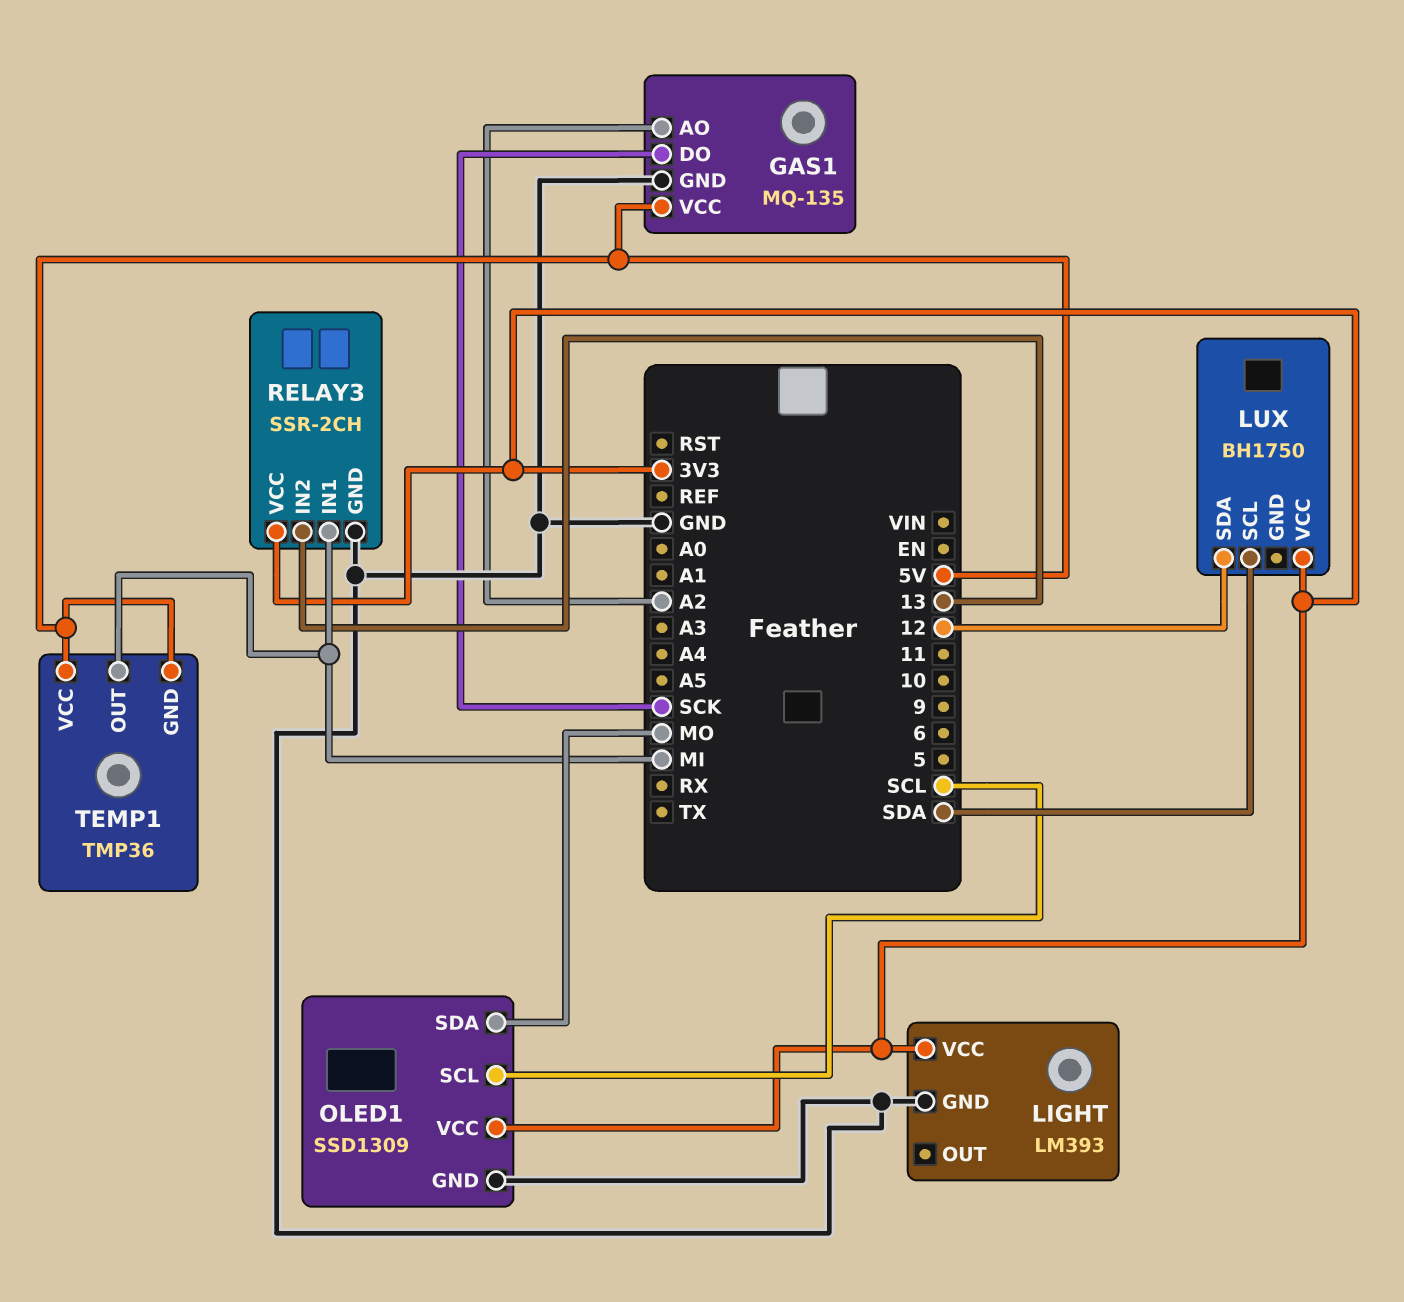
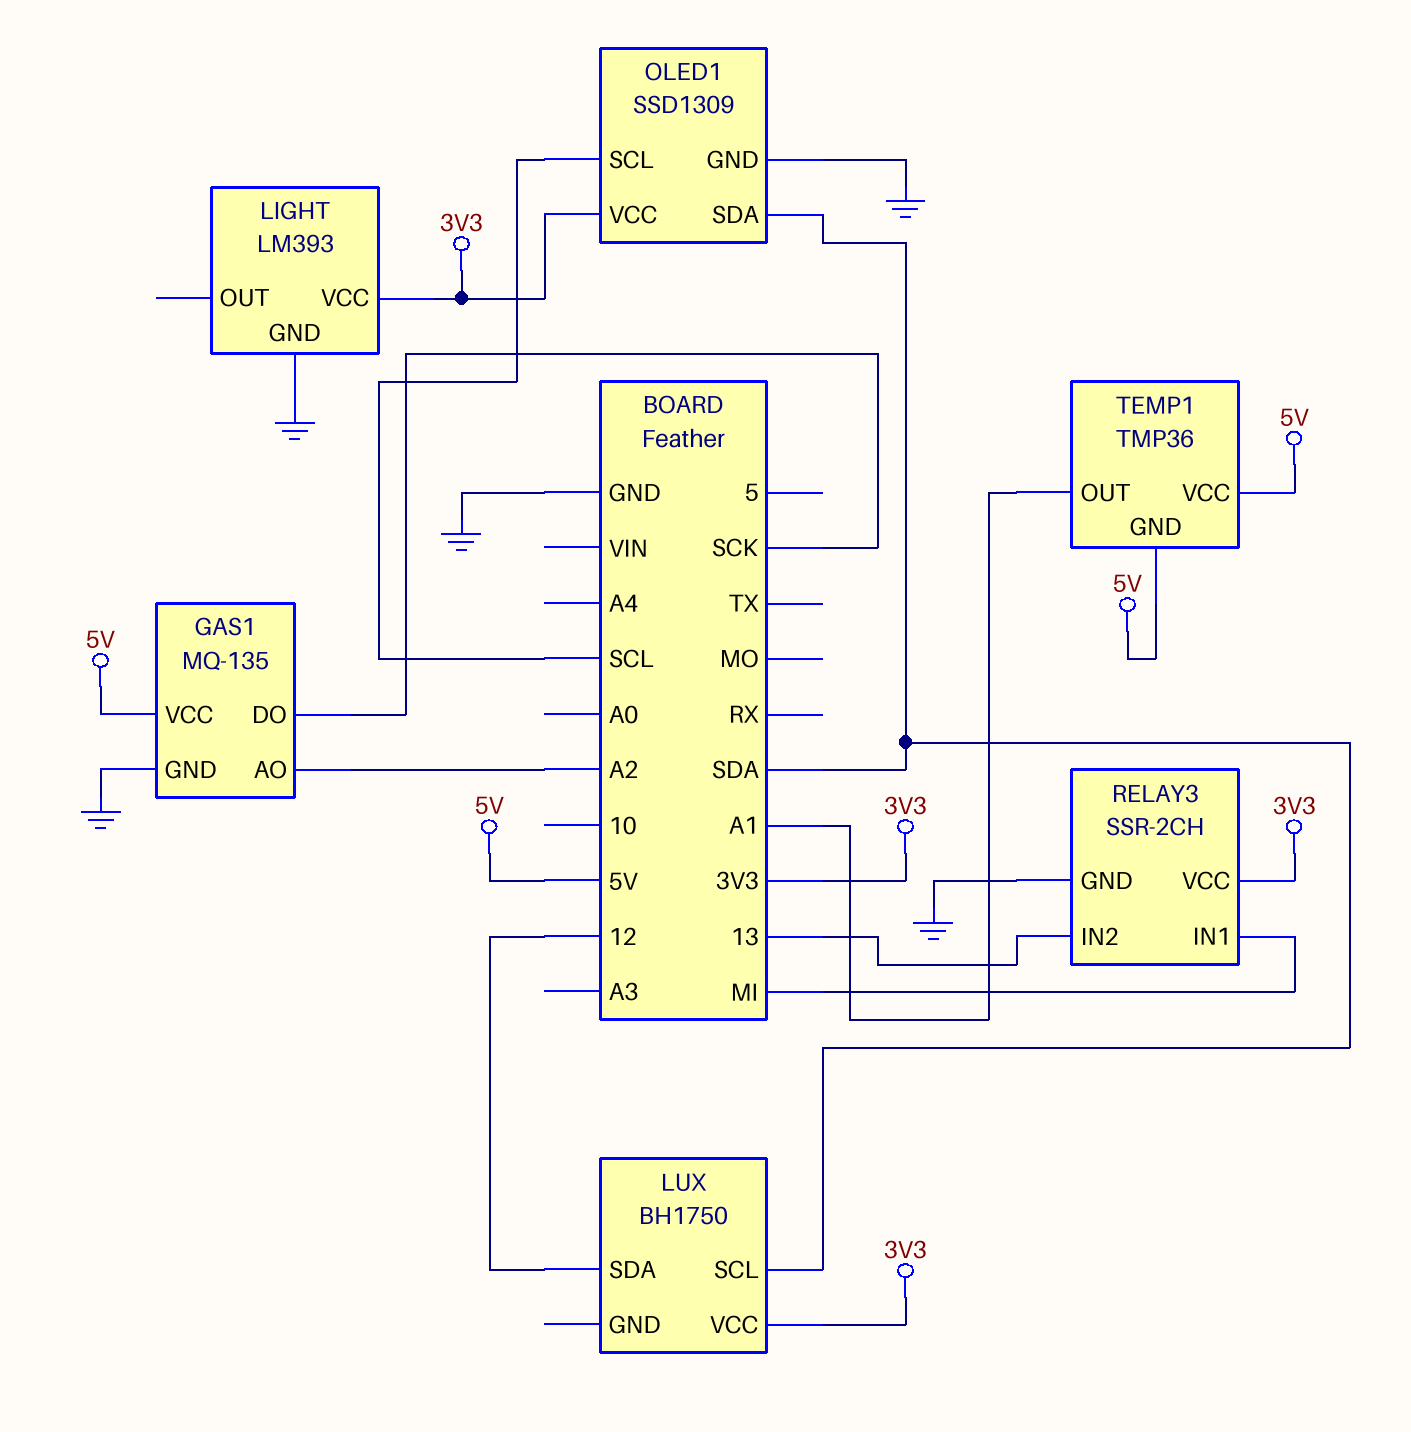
OLED1 pin SDA: MO -> SDA
TEMP1 pin OUT: MI -> A1

